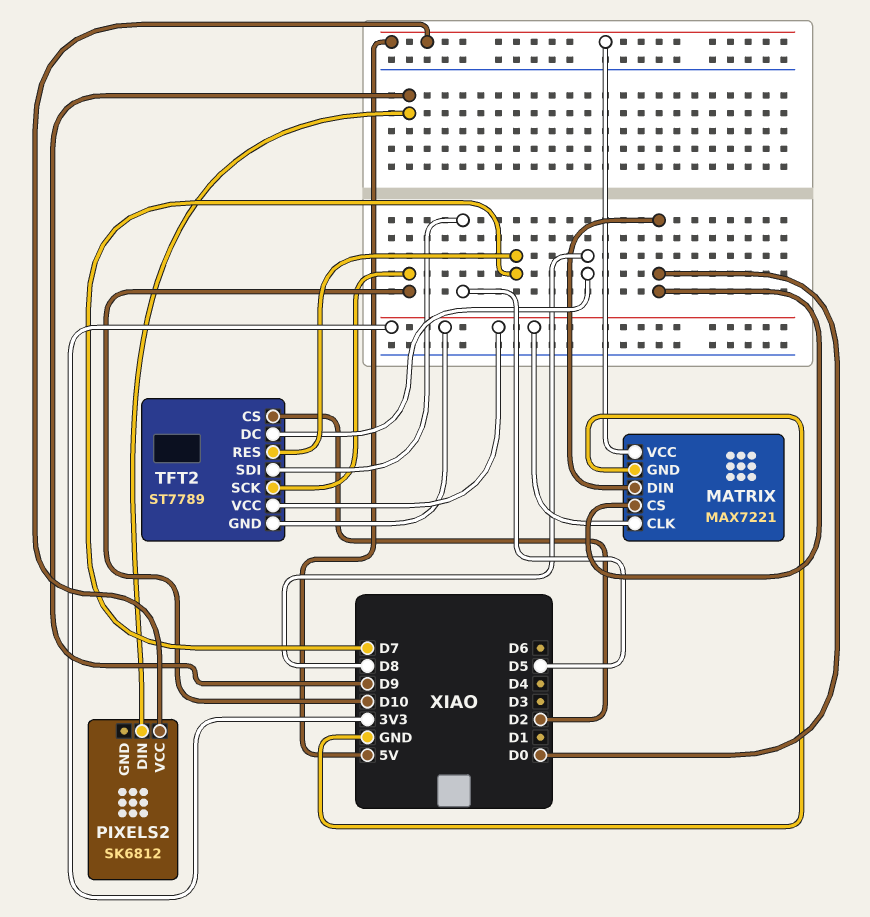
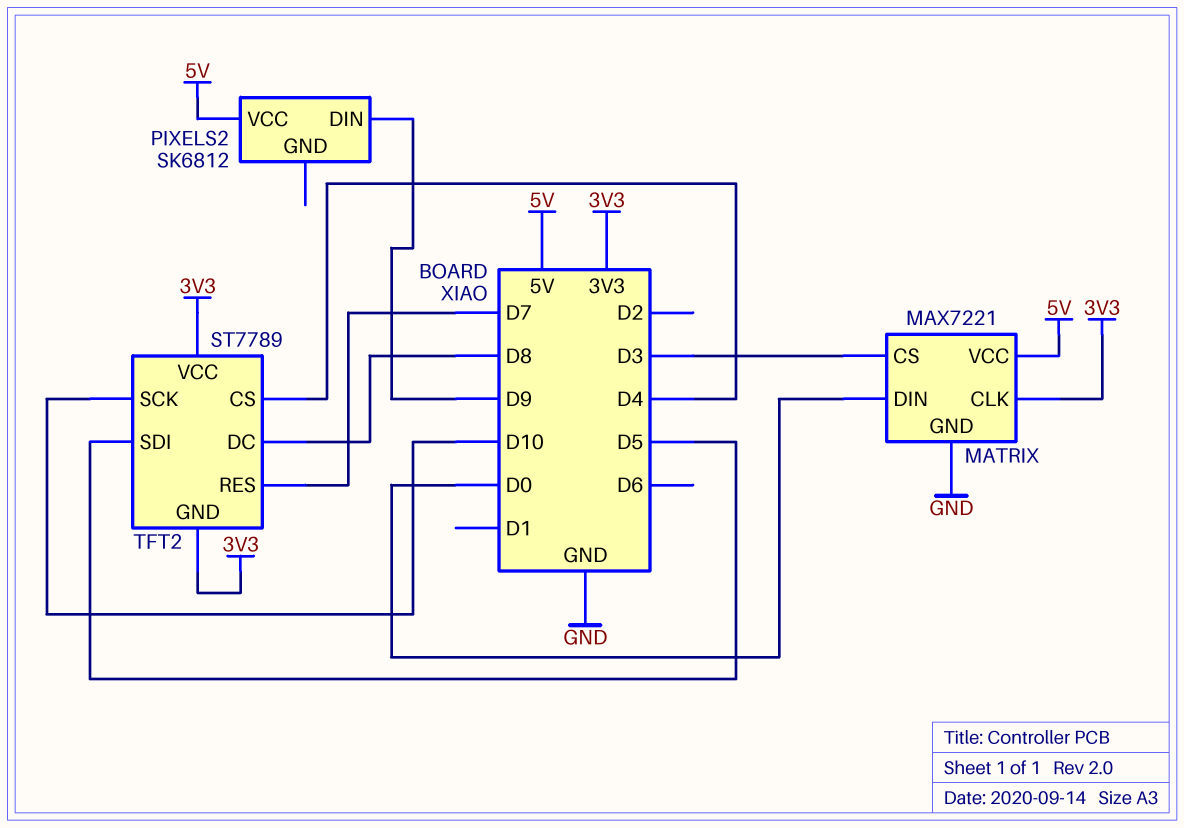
MATRIX pin CS: D0 -> D3
TFT2 pin CS: D2 -> D4

